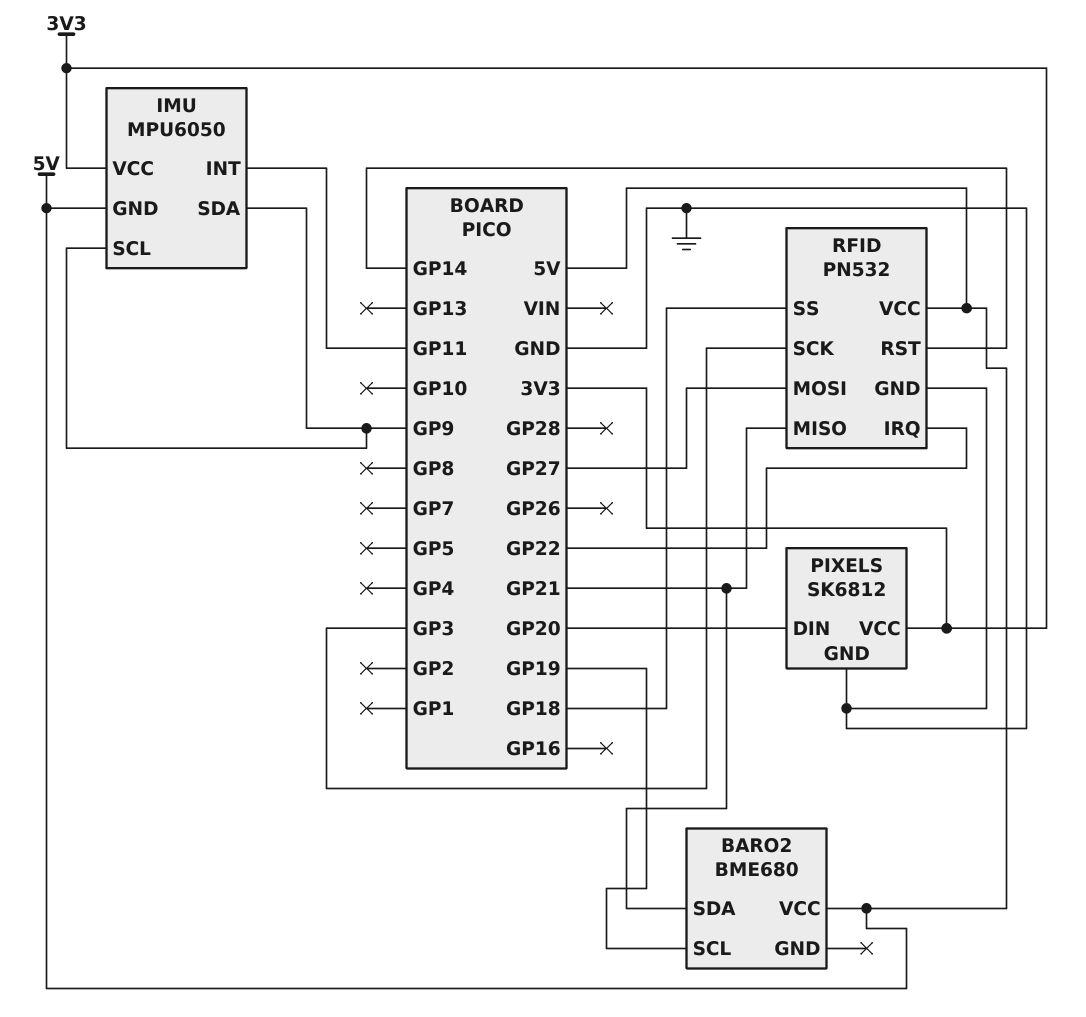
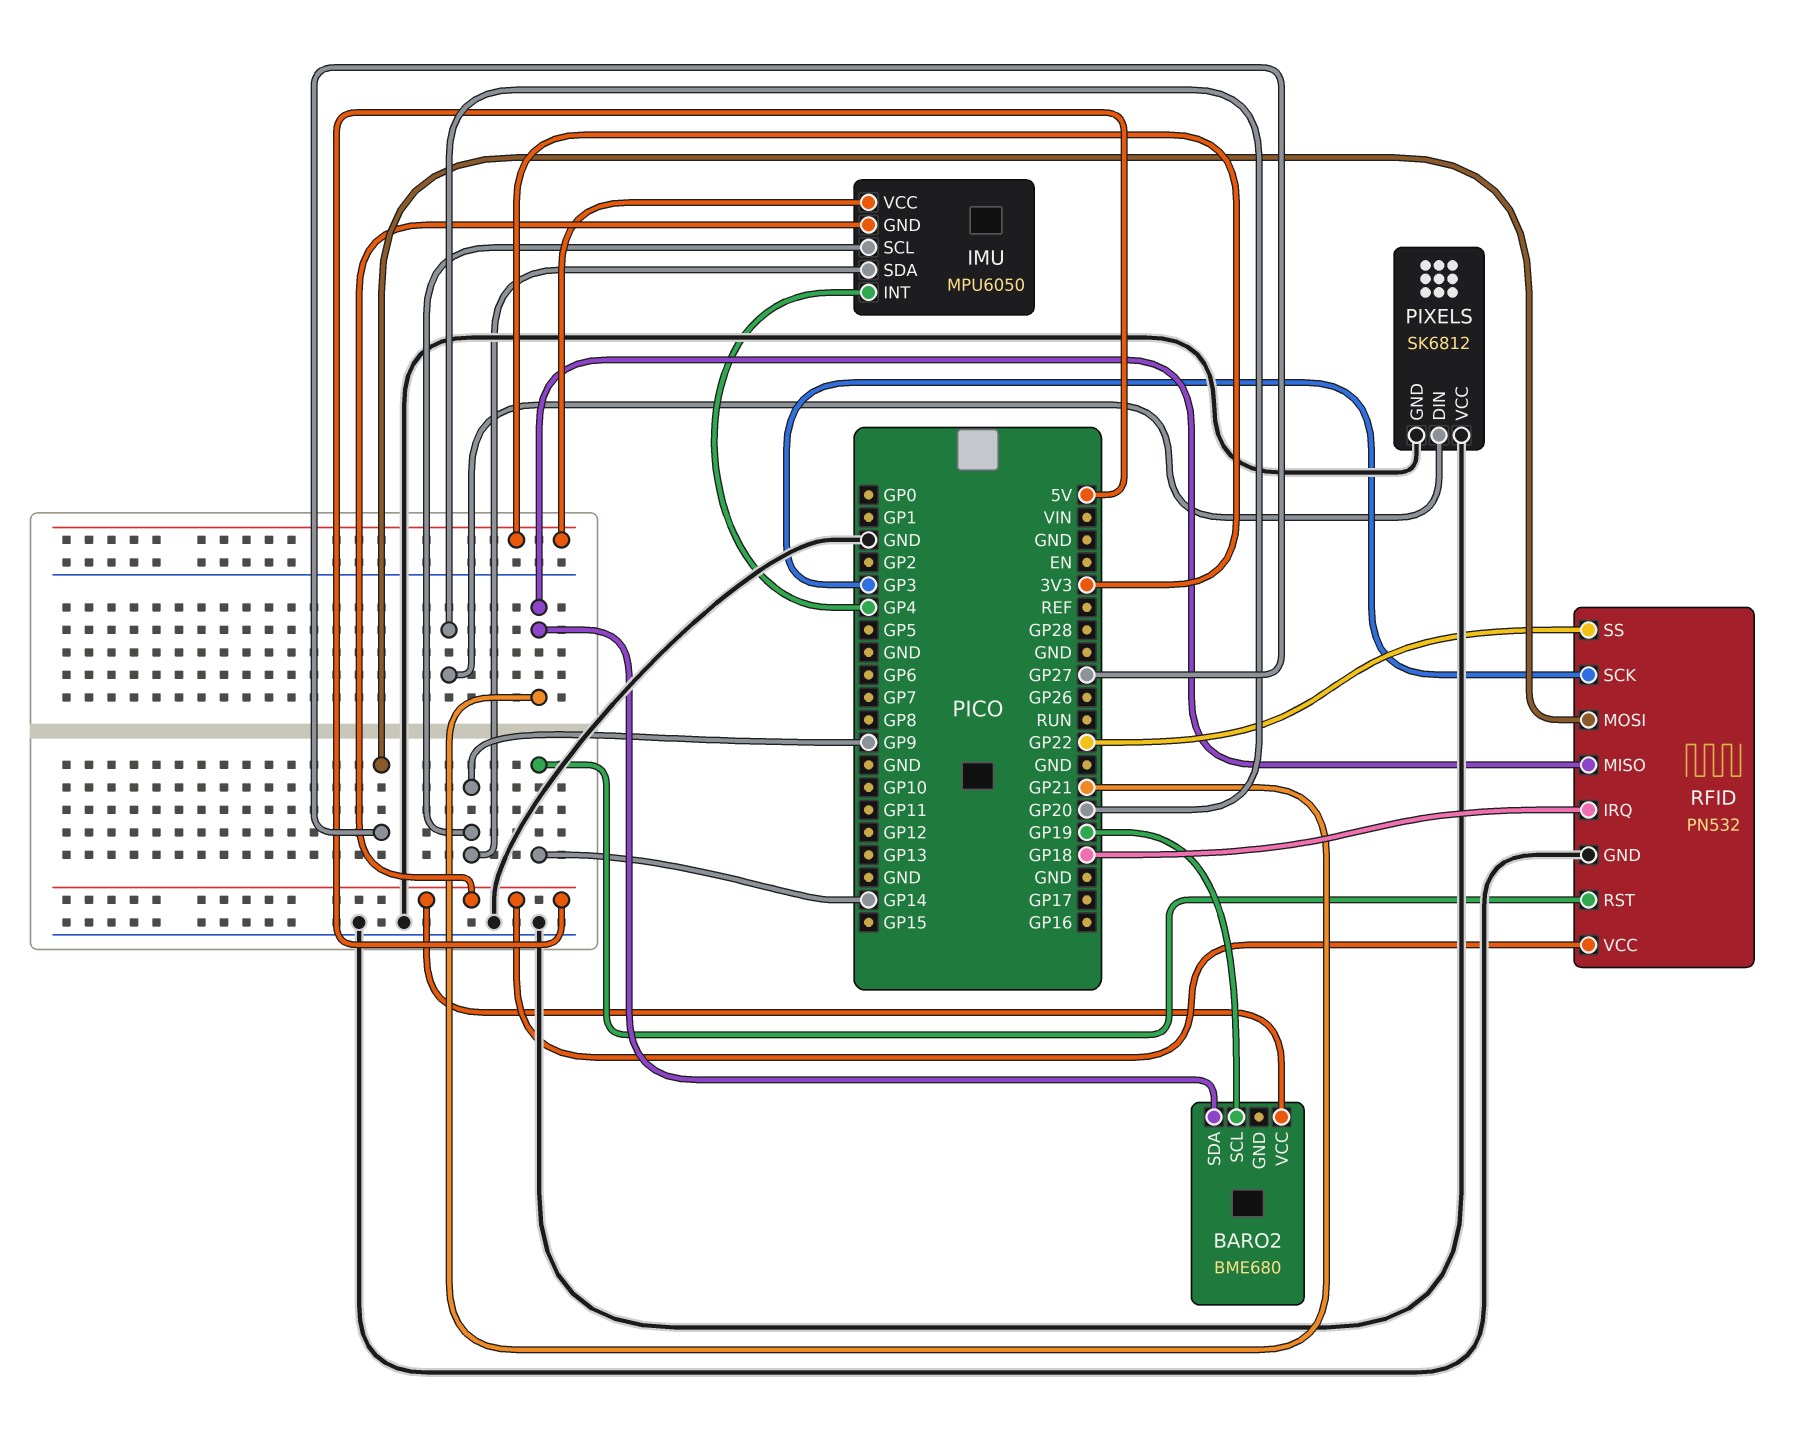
IMU pin INT: GP11 -> GP4
PIXELS pin VCC: 3V3 -> GND
RFID pin IRQ: GP22 -> GP18
RFID pin SS: GP18 -> GP22

